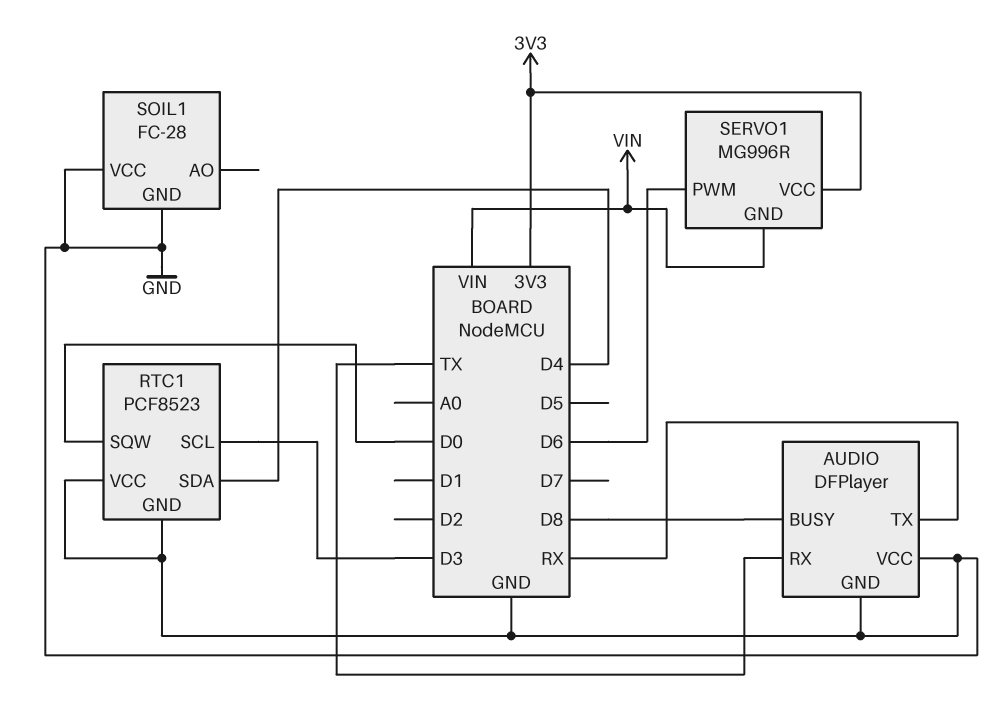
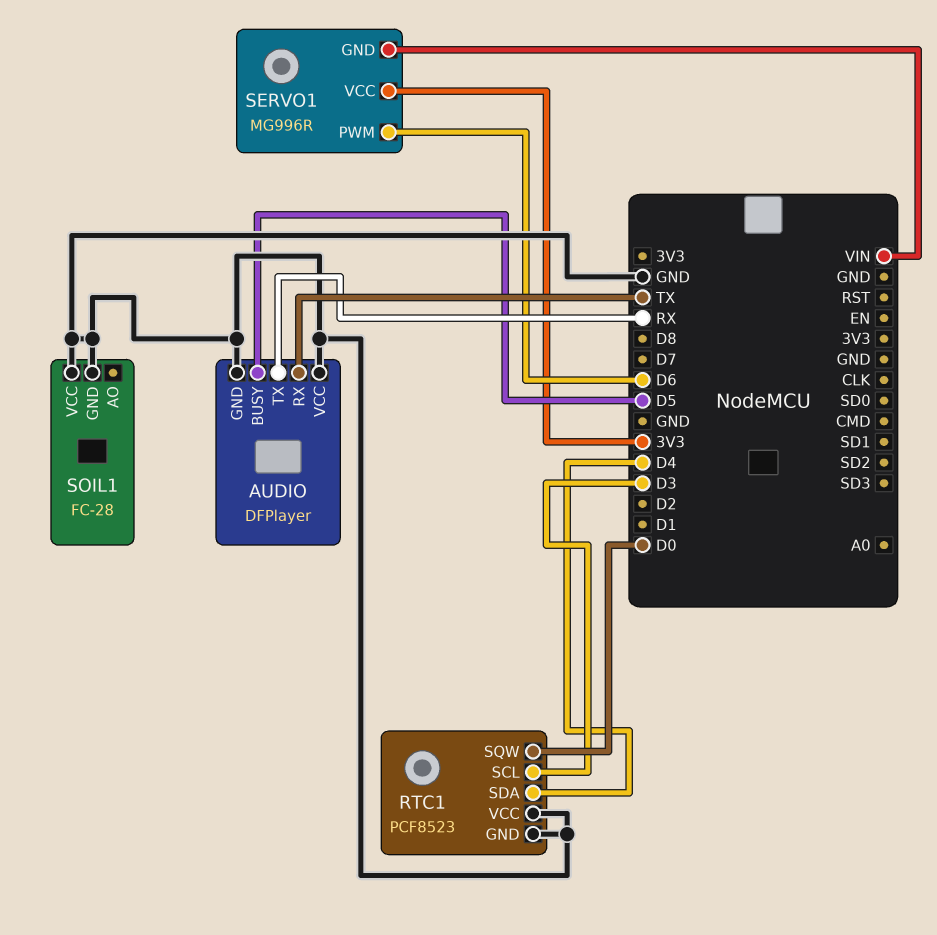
AUDIO pin BUSY: D8 -> D5

